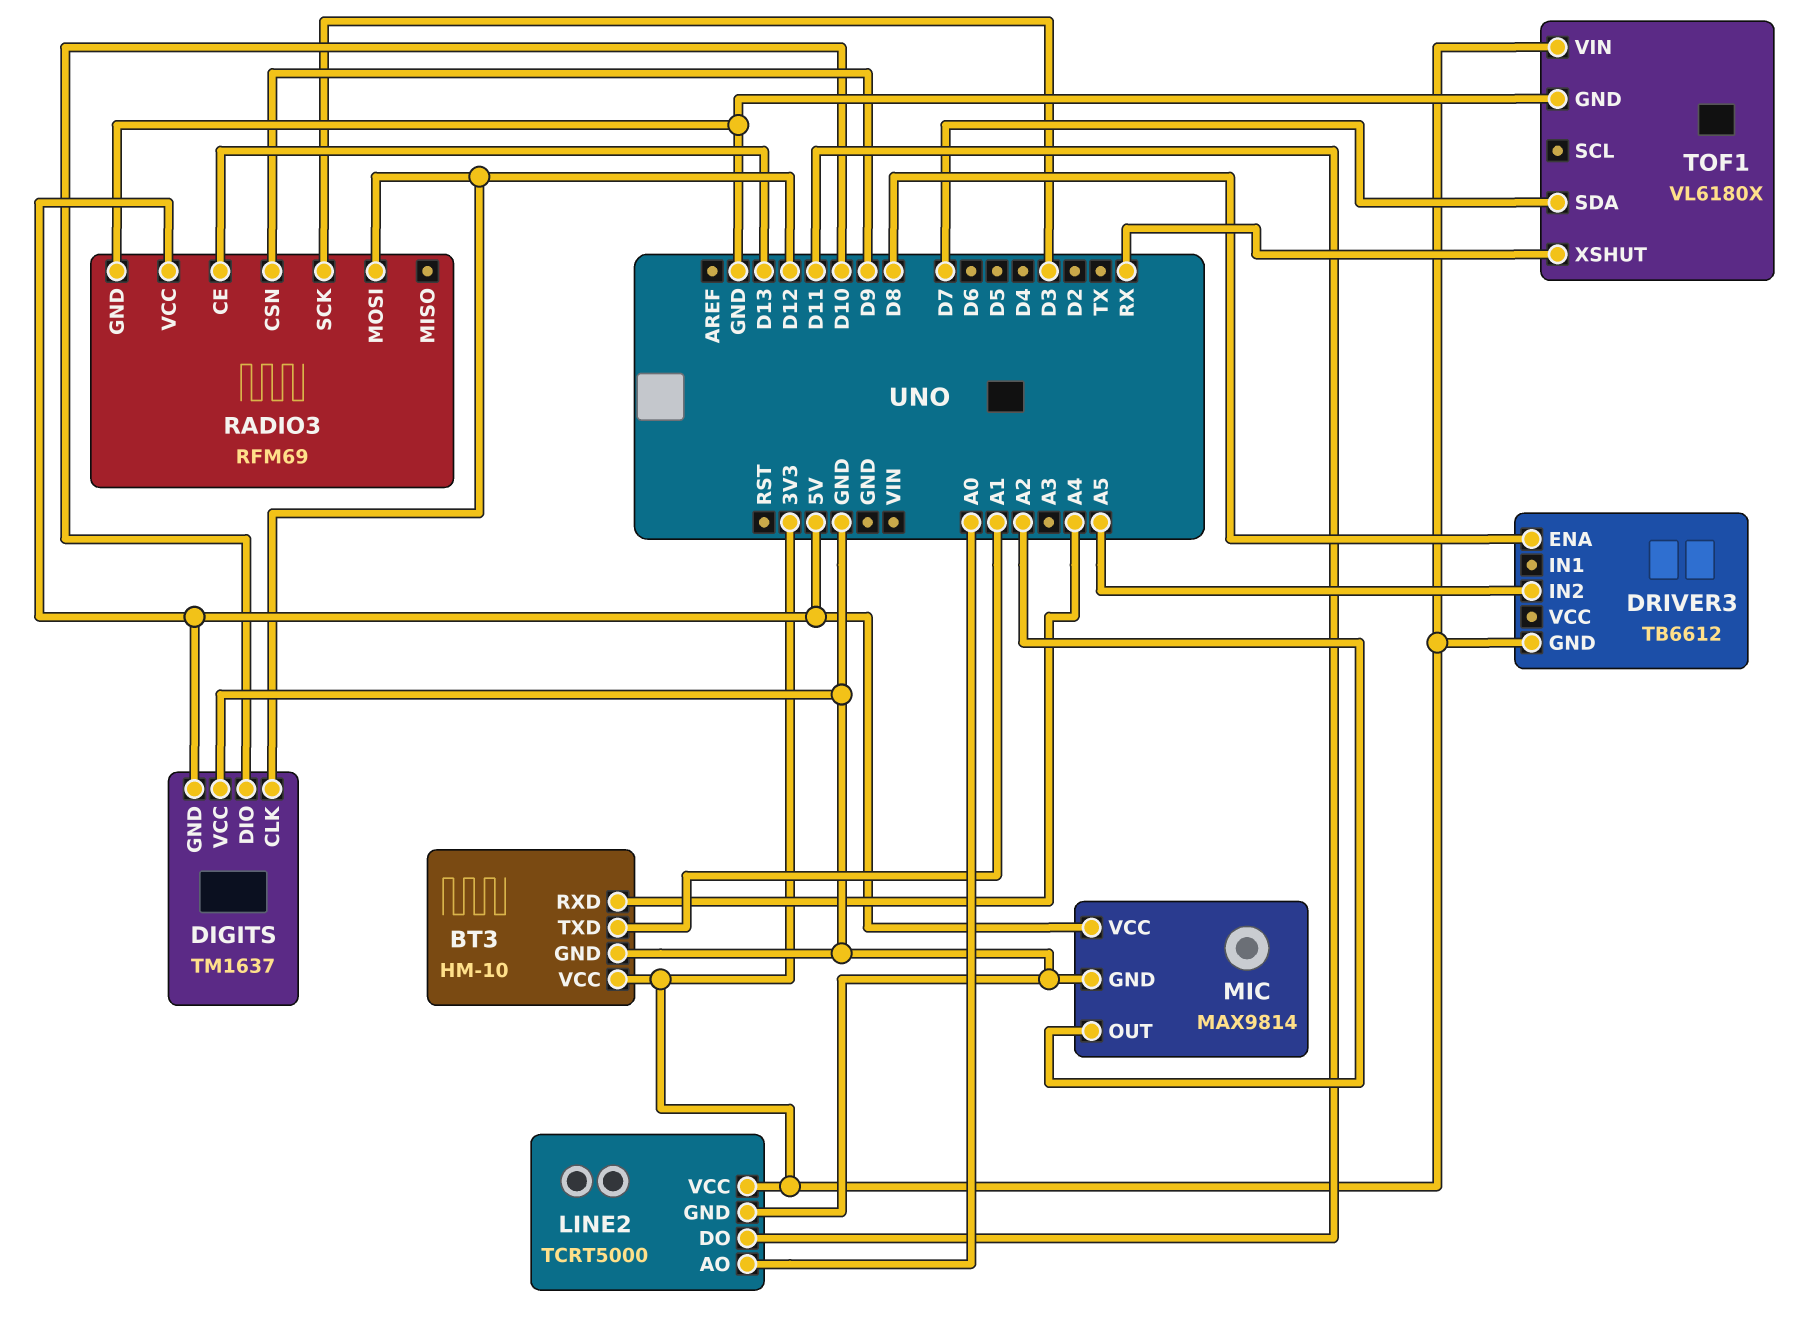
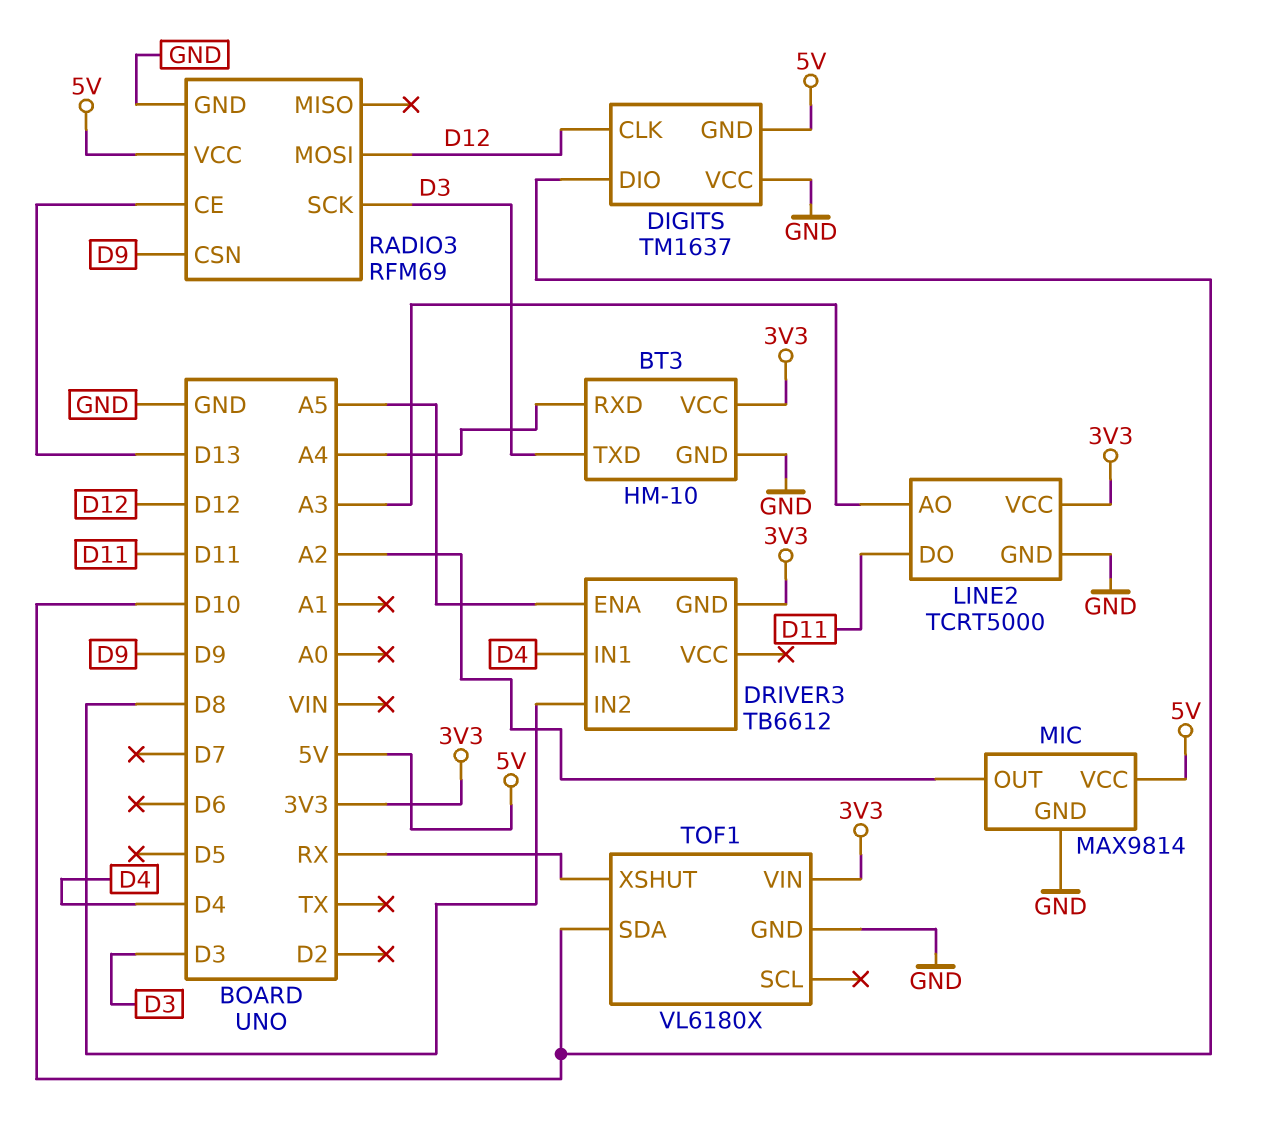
BT3 pin TXD: A1 -> D3
DRIVER3 pin ENA: D8 -> A5
DRIVER3 pin IN1: none -> D4
DRIVER3 pin IN2: A5 -> D8
LINE2 pin AO: A0 -> A3
TOF1 pin SDA: D7 -> D10

